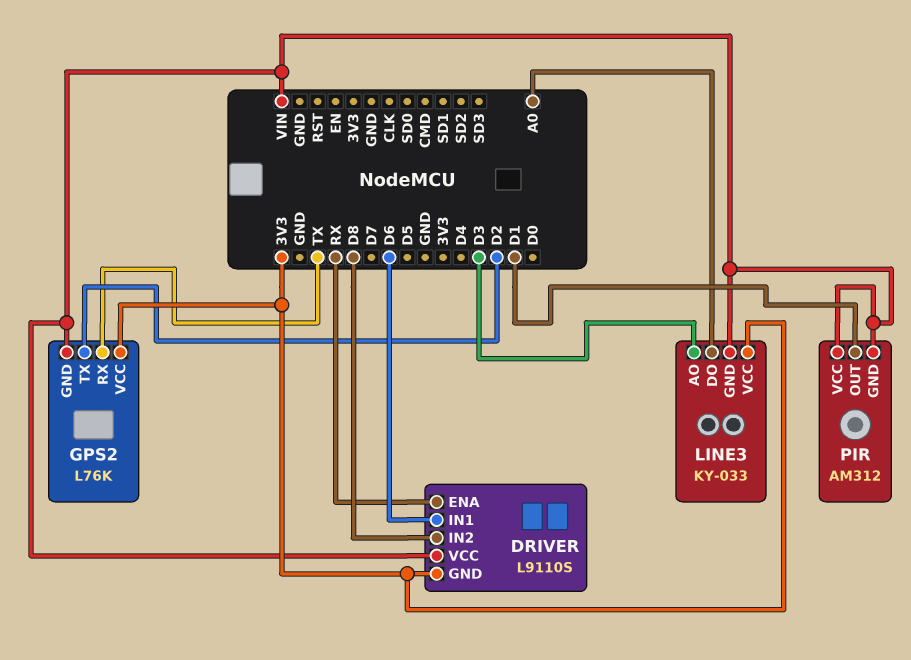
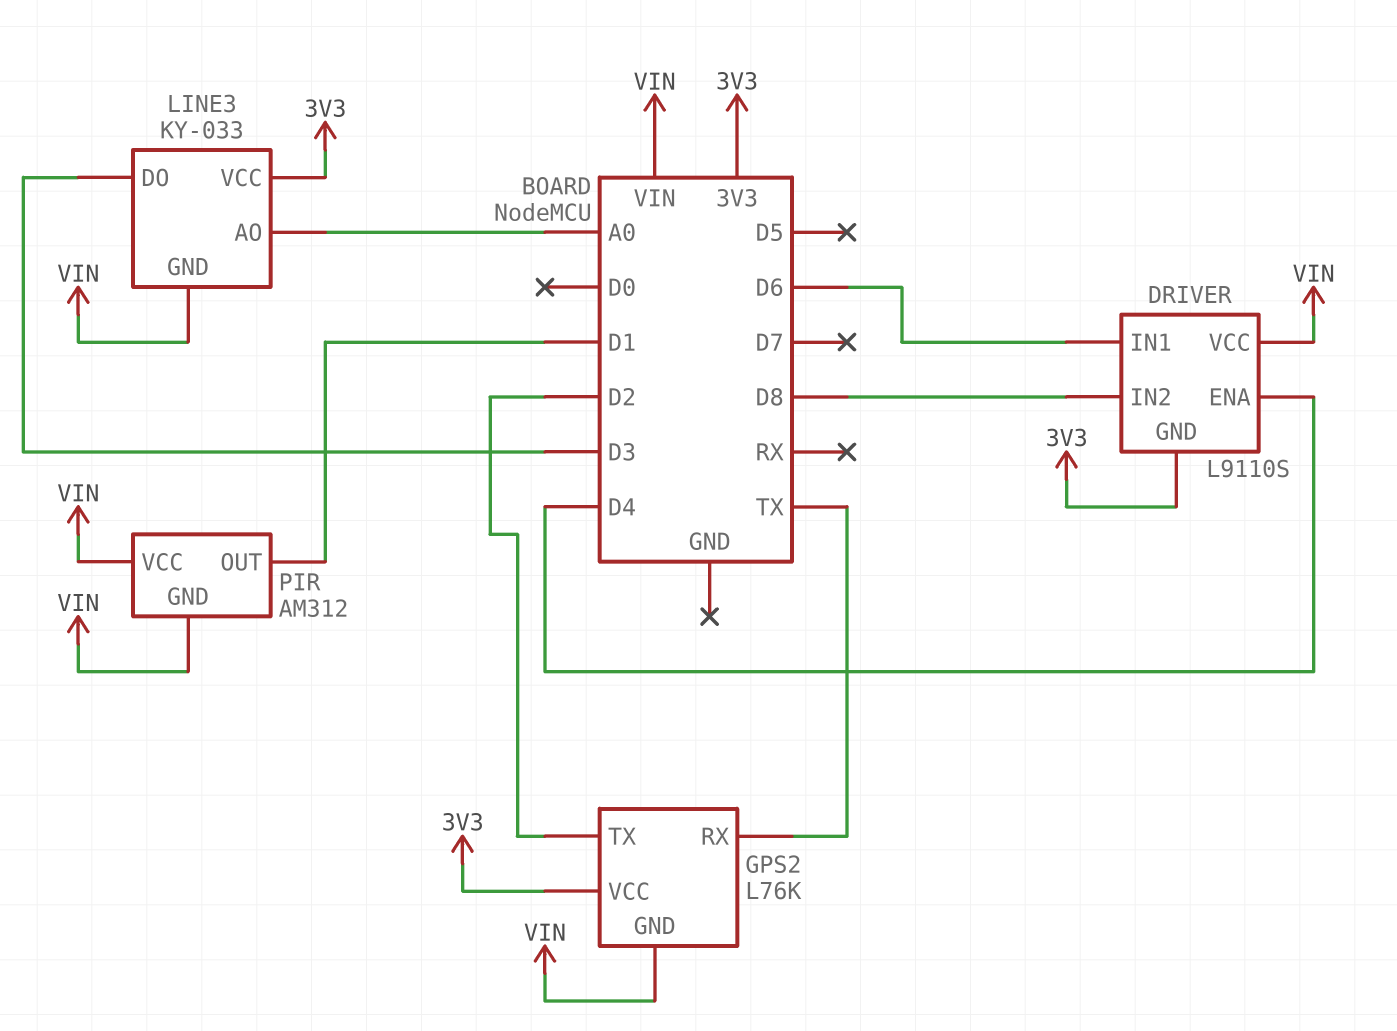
DRIVER pin ENA: RX -> D4
LINE3 pin AO: D3 -> A0
LINE3 pin DO: A0 -> D3

